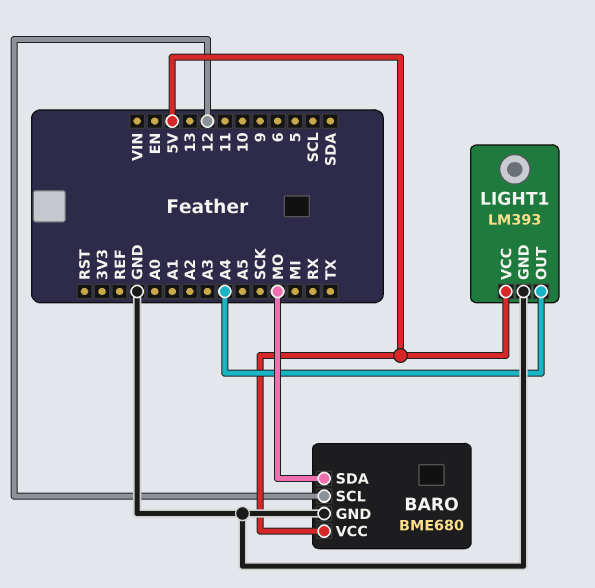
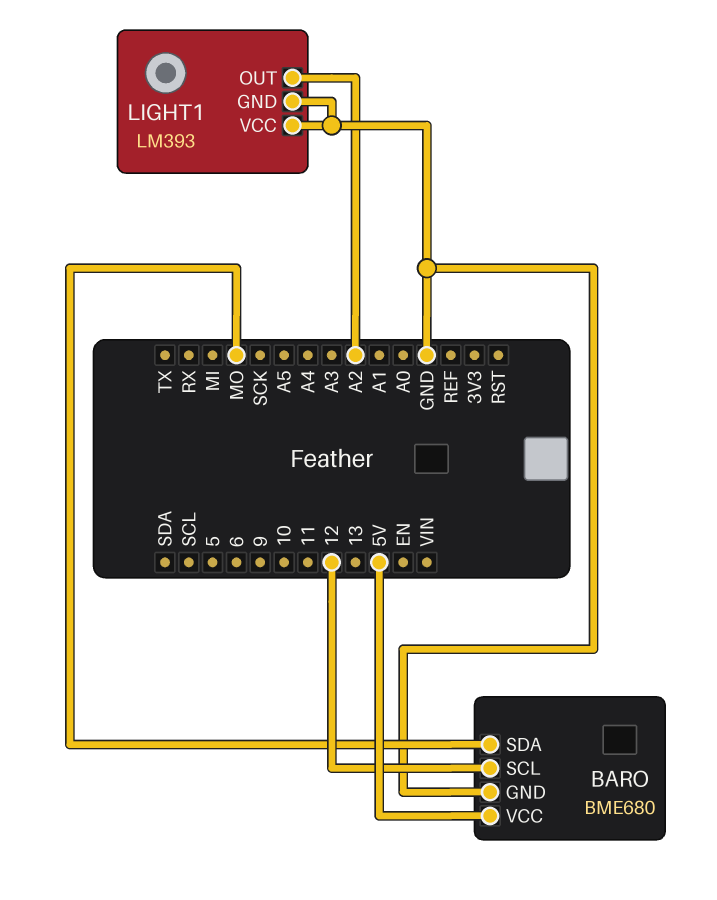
LIGHT1 pin OUT: A4 -> A2
LIGHT1 pin VCC: 5V -> GND

